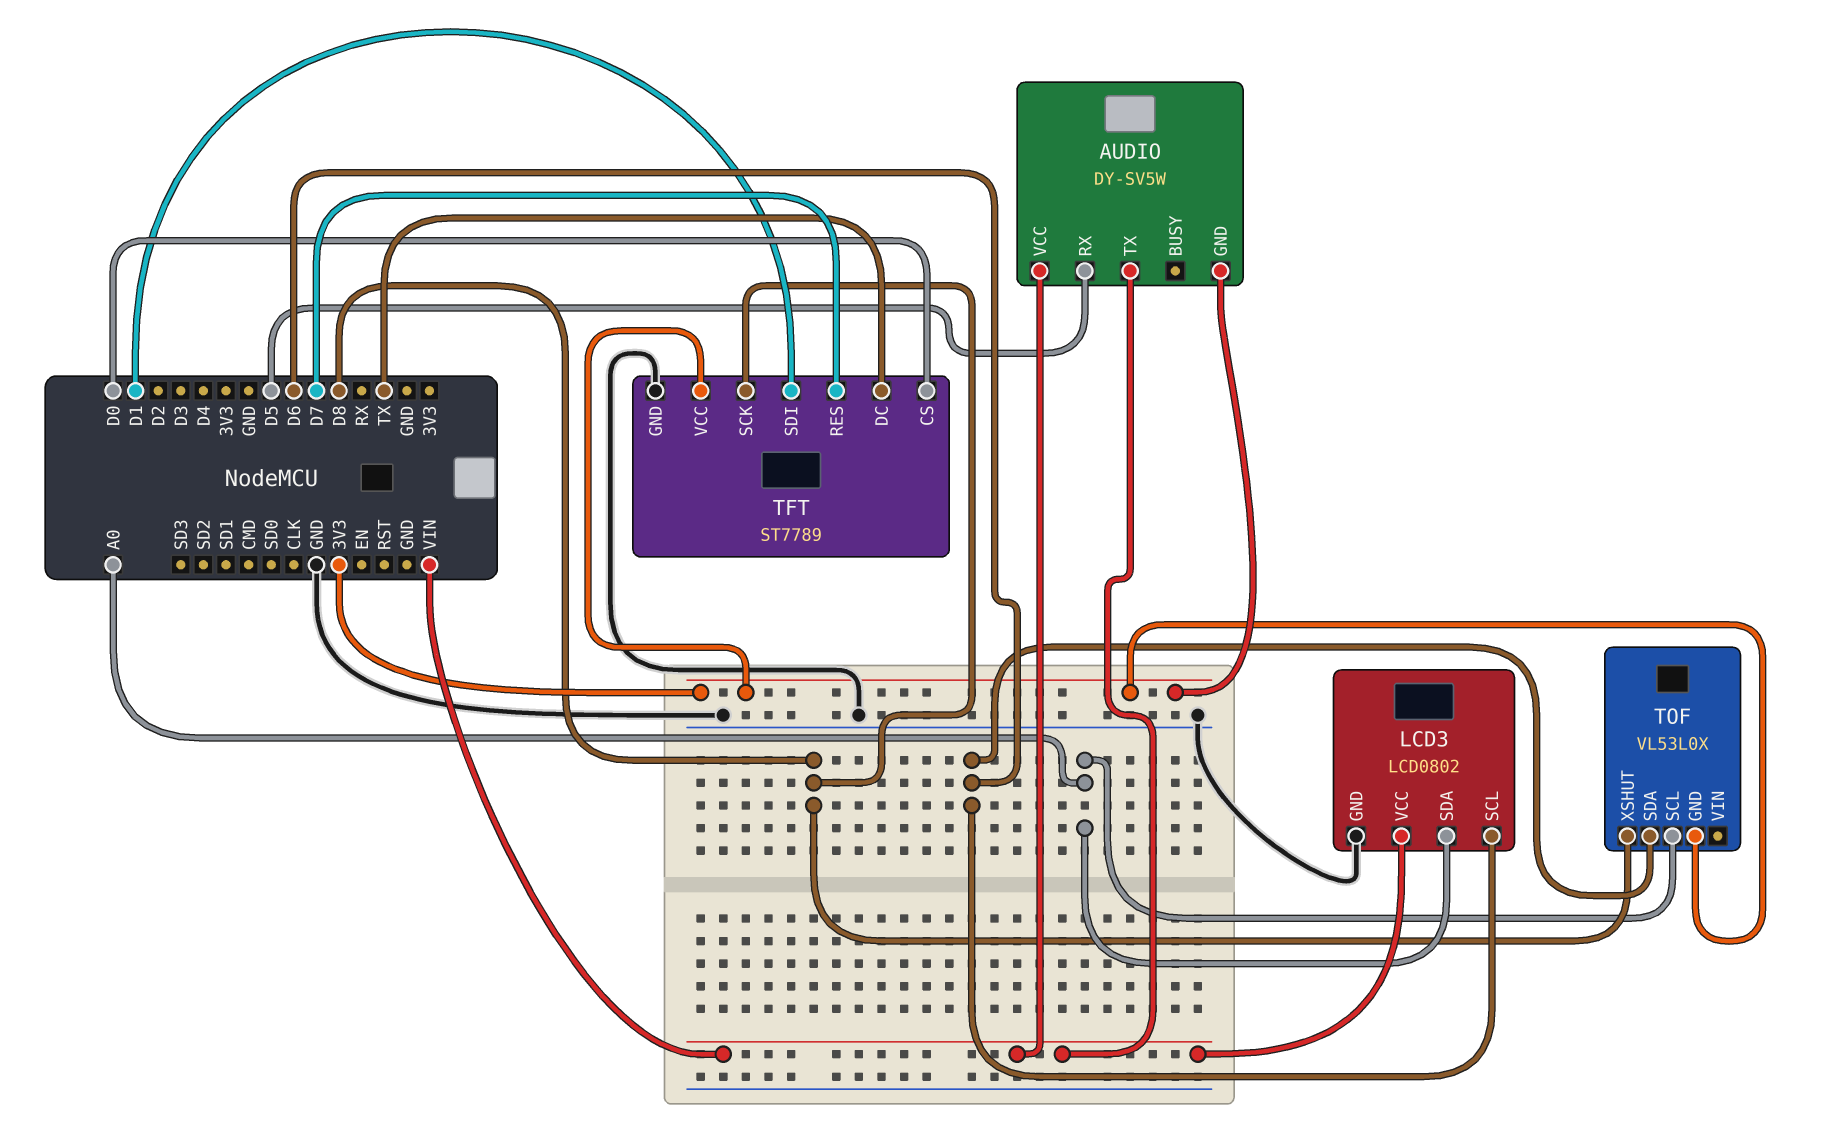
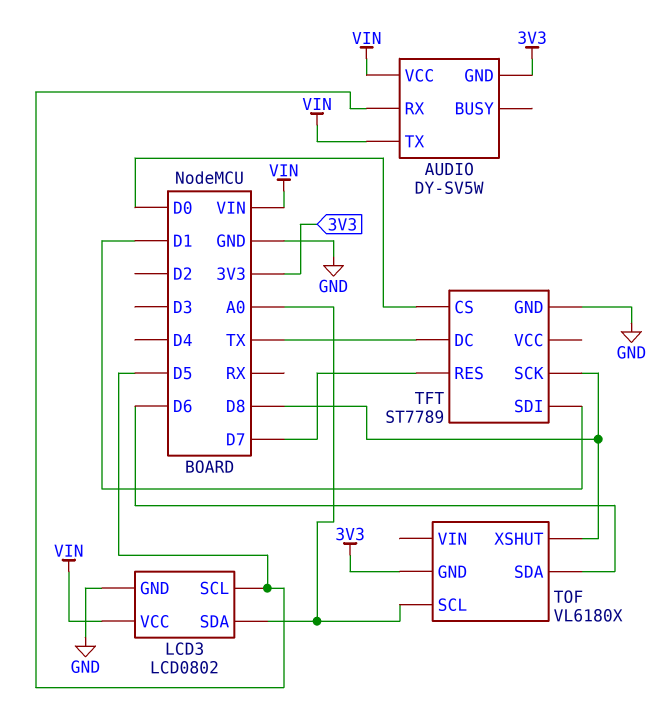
LCD3 pin SCL: D6 -> D5
TFT pin VCC: 3V3 -> none
TOF: VL53L0X -> VL6180X

